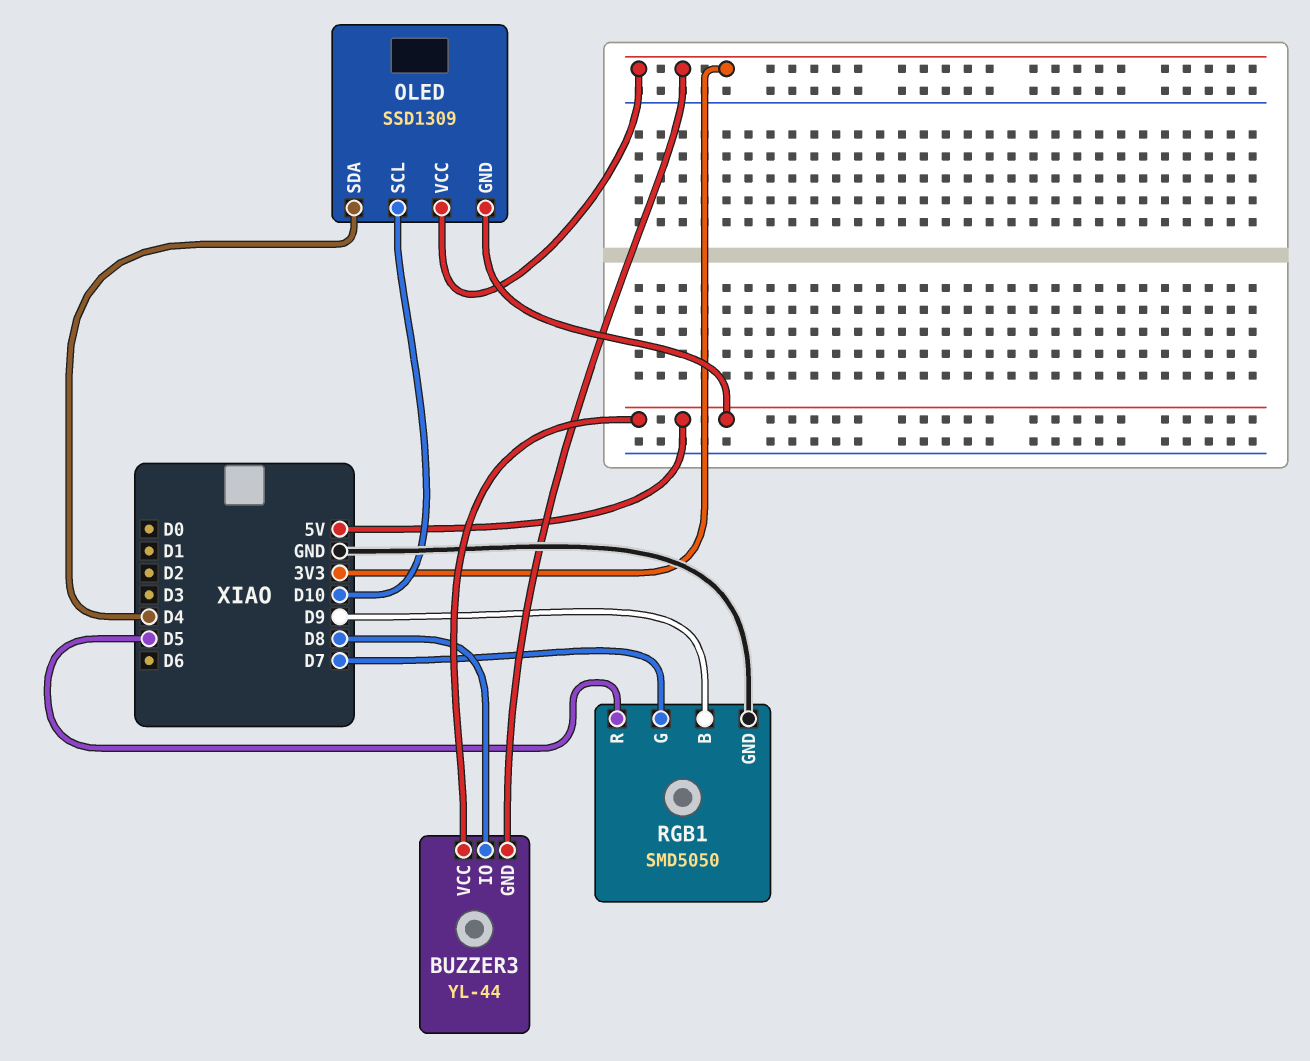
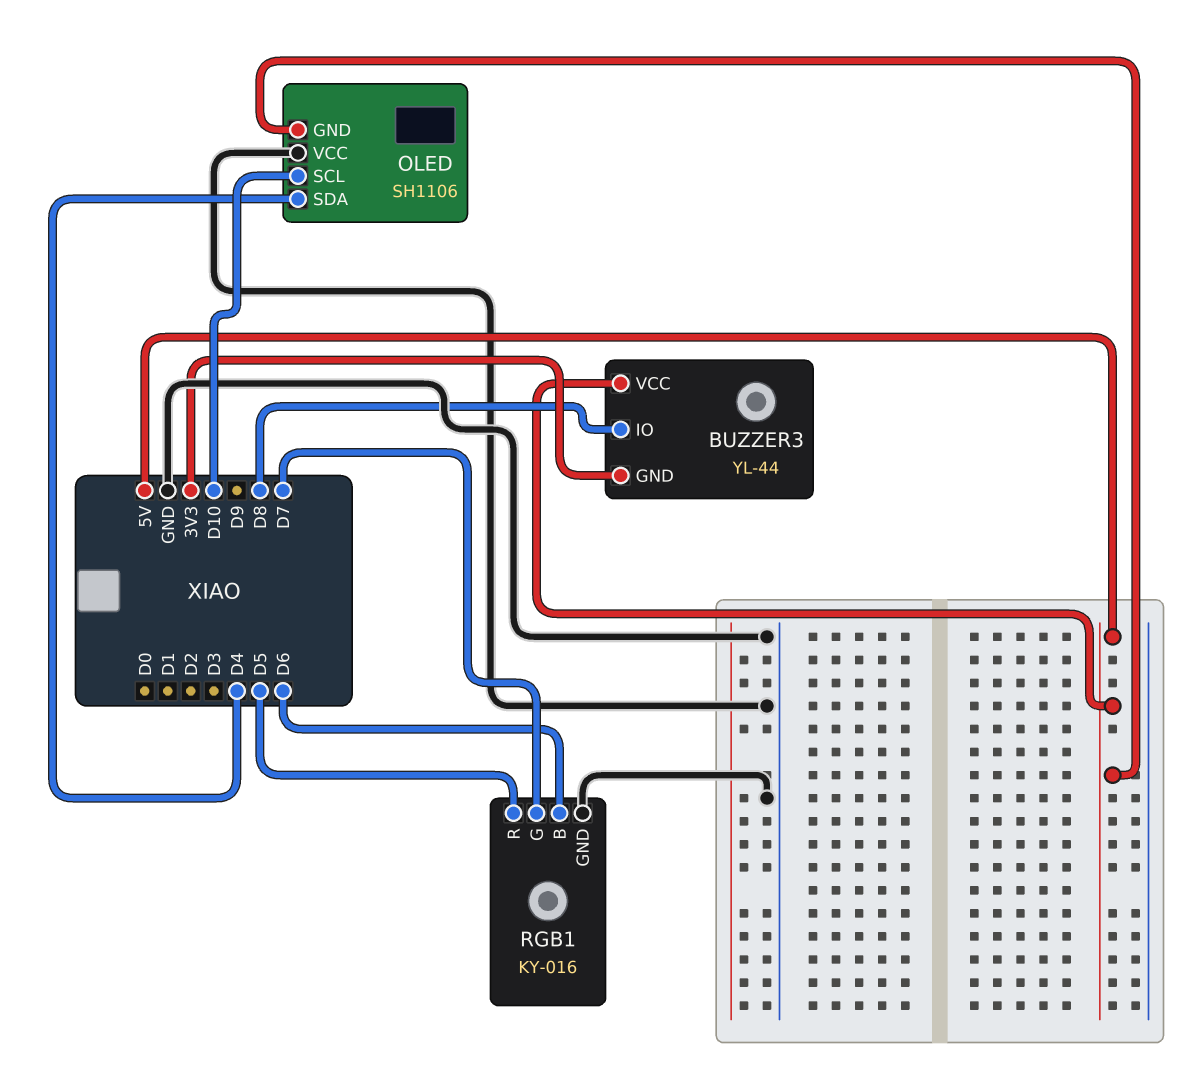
OLED: SSD1309 -> SH1106
OLED pin VCC: 3V3 -> GND
RGB1: SMD5050 -> KY-016
RGB1 pin B: D9 -> D6

